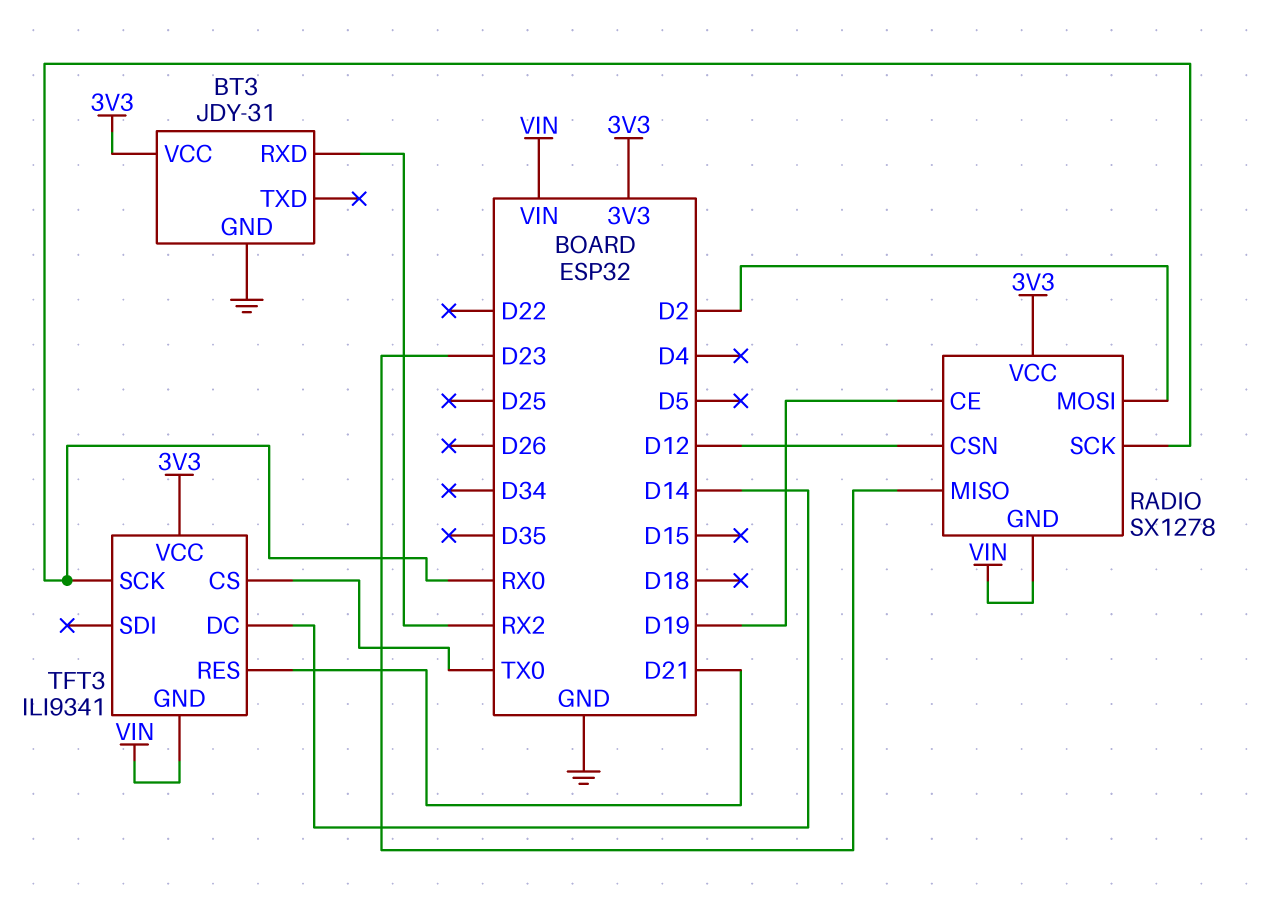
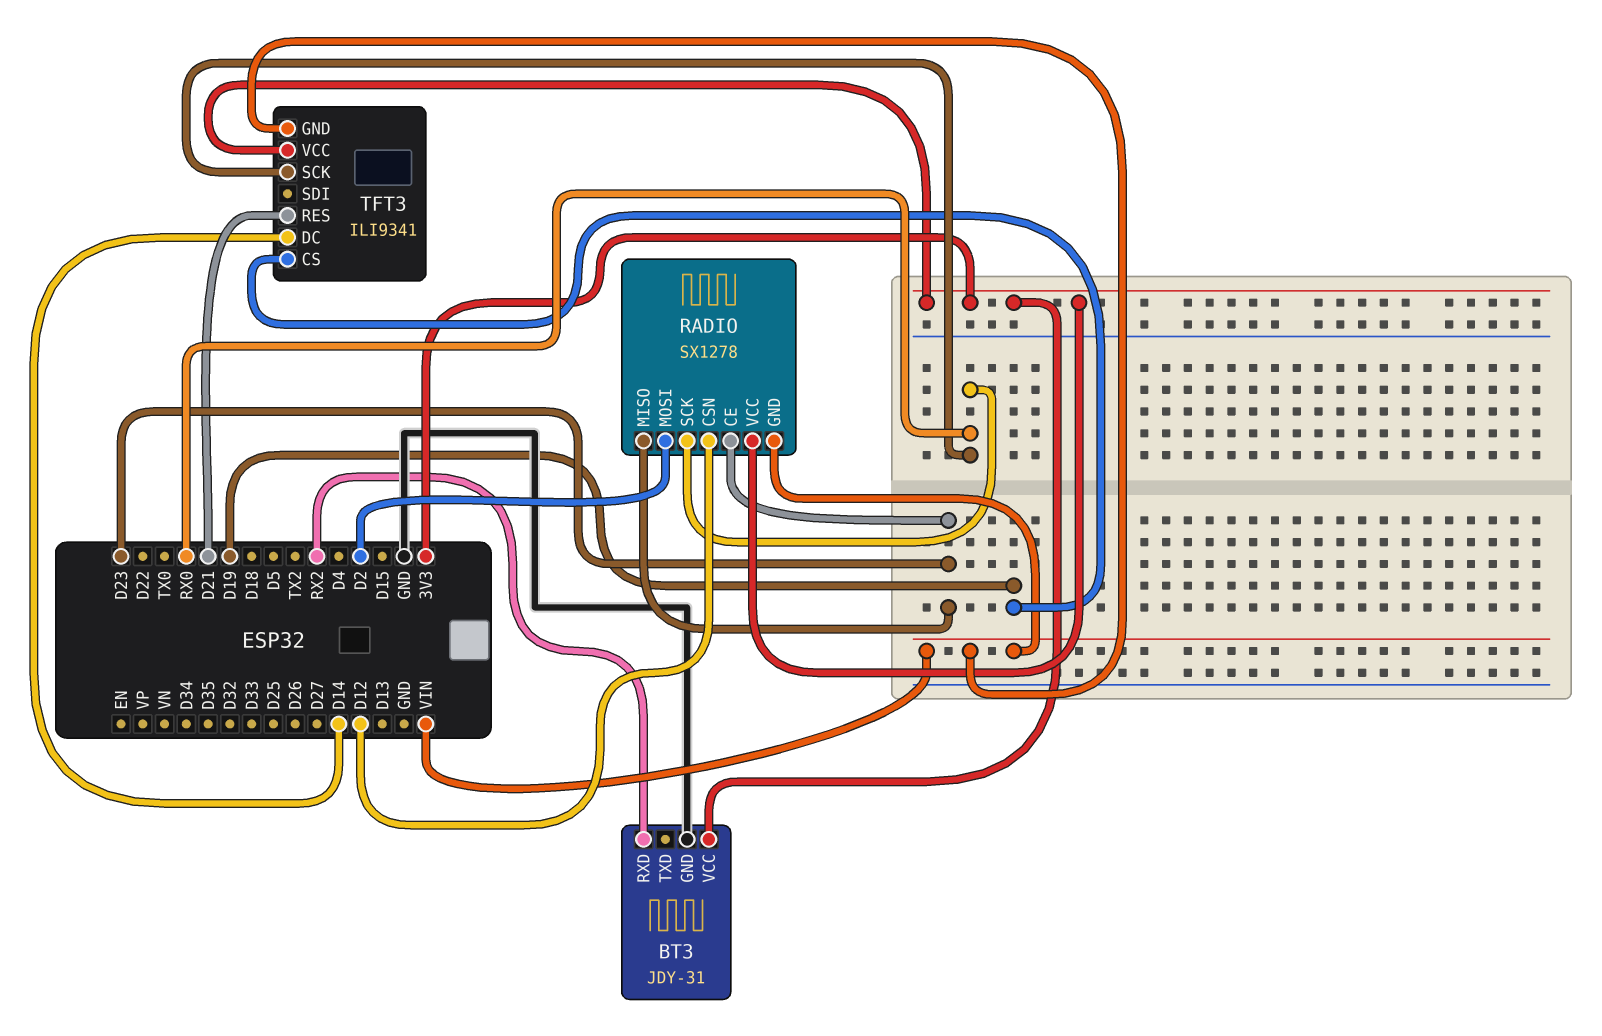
RADIO pin CE: D19 -> D23
TFT3 pin CS: TX0 -> D19

